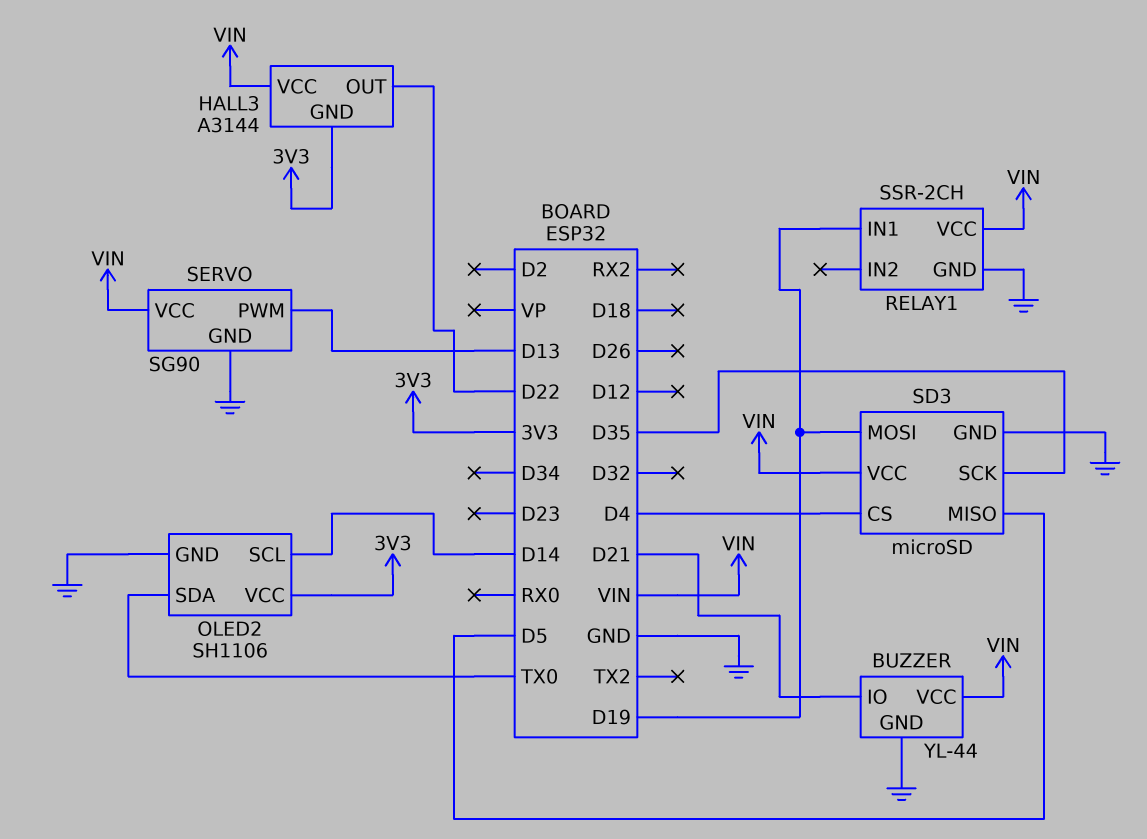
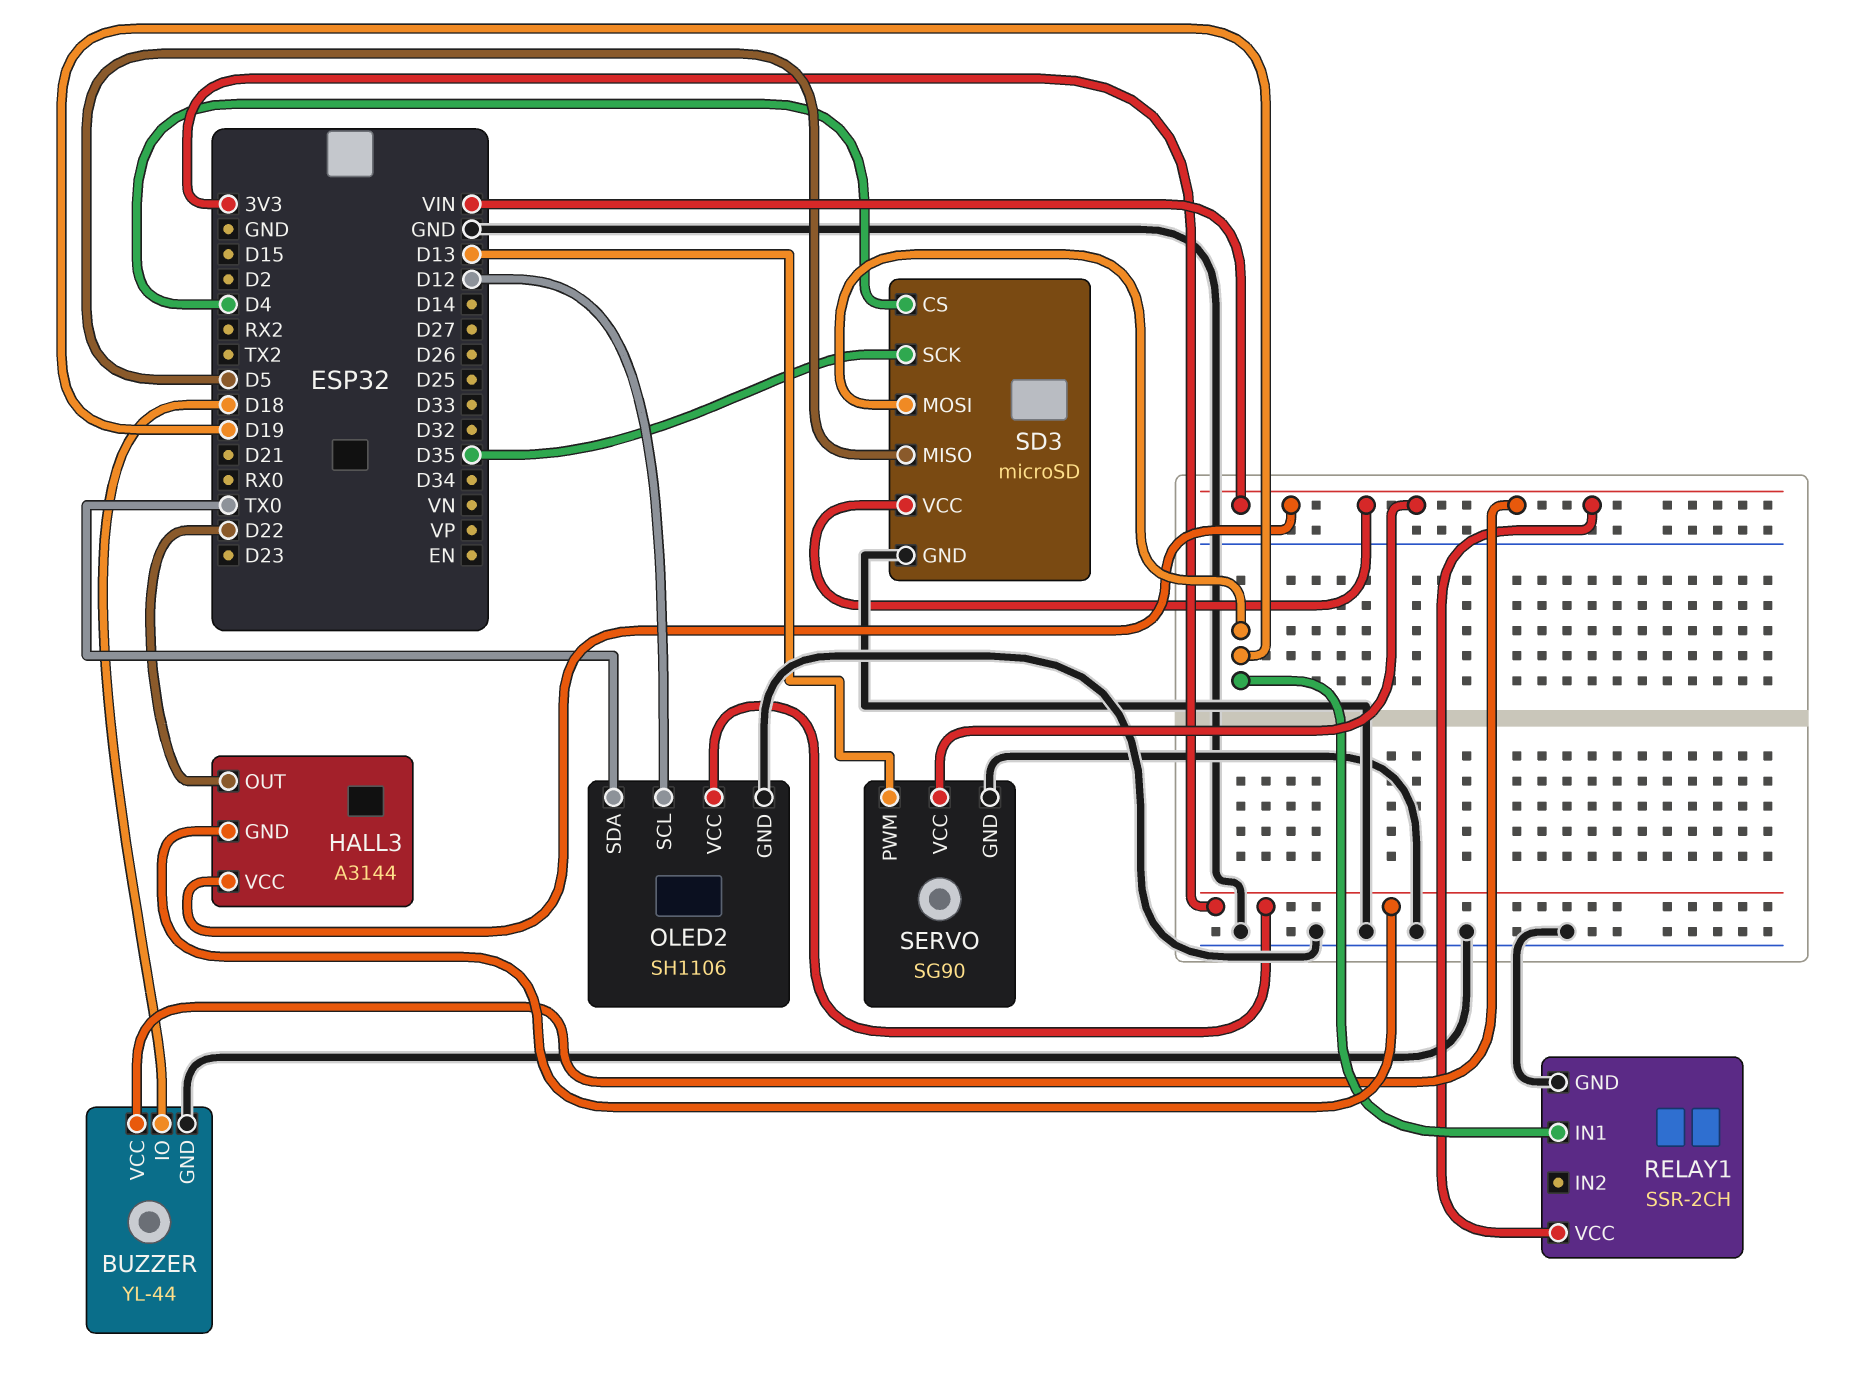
BUZZER pin IO: D21 -> D18
OLED2 pin SCL: D14 -> D12

